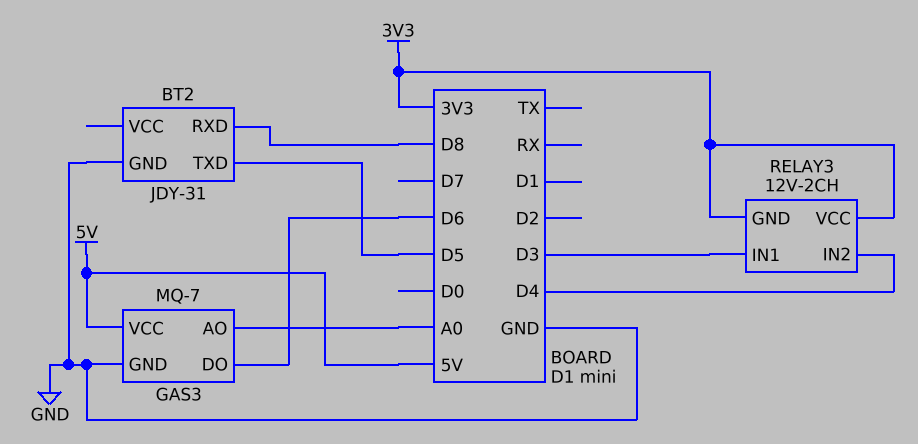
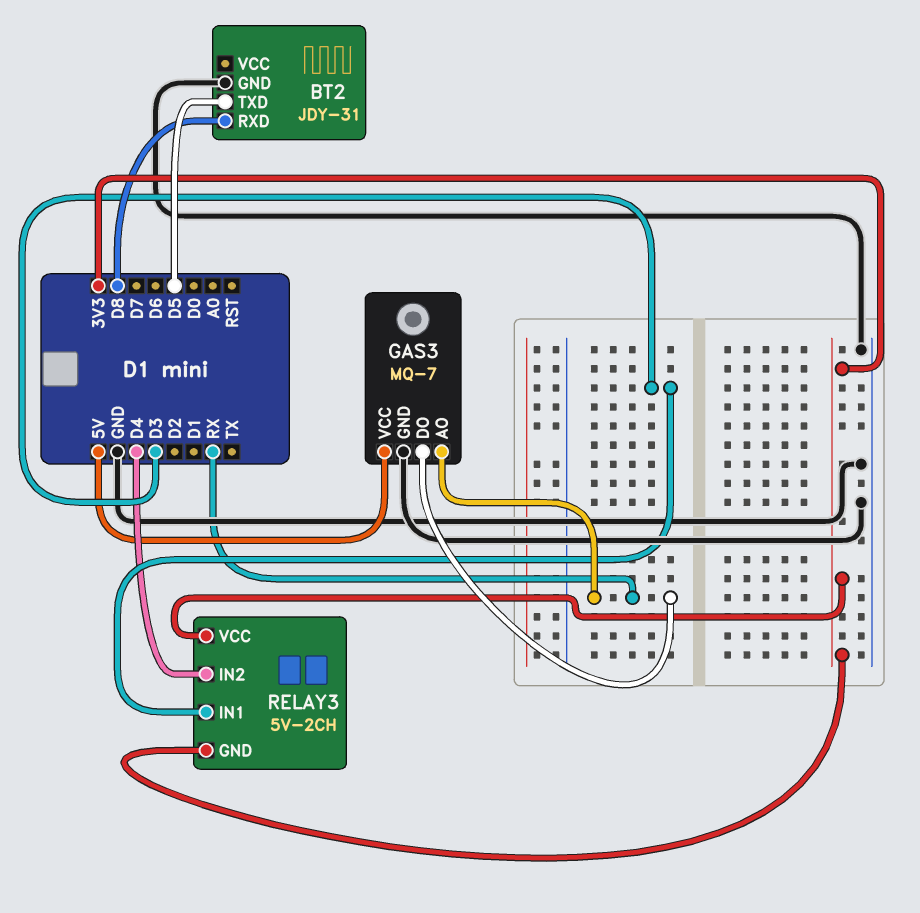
GAS3 pin AO: A0 -> RX
GAS3 pin DO: D6 -> RX
RELAY3: 12V-2CH -> 5V-2CH

